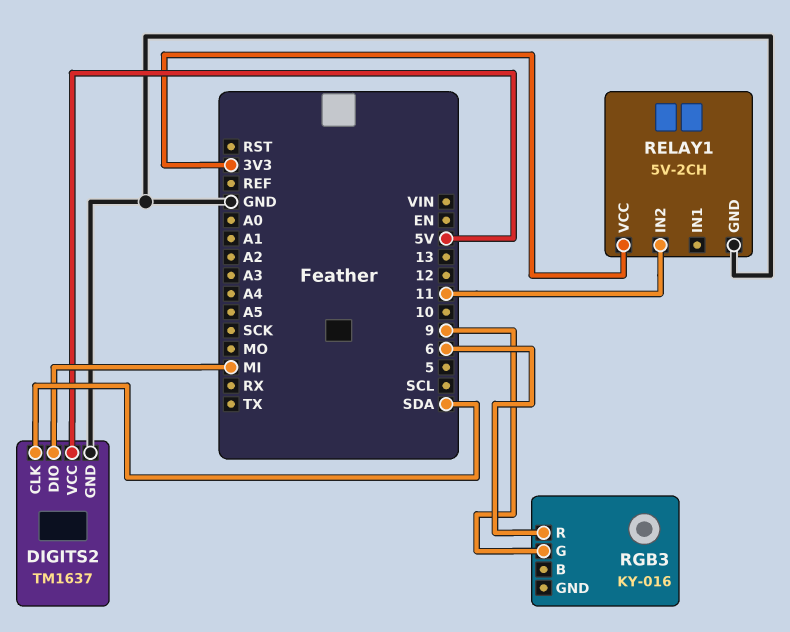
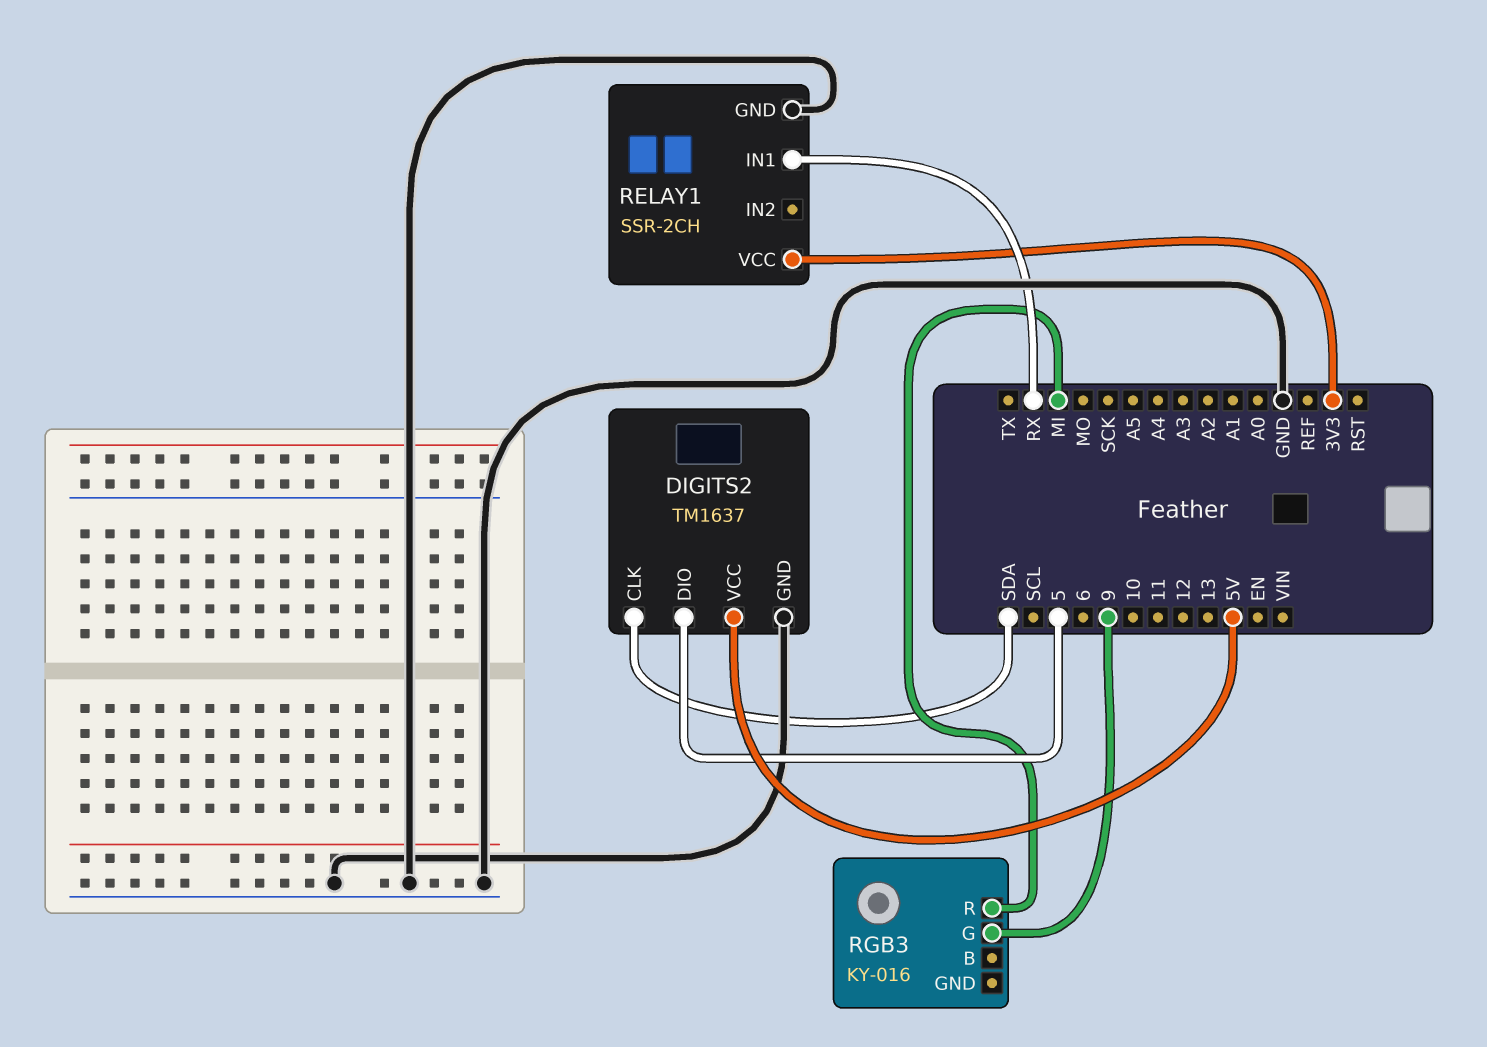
DIGITS2 pin DIO: MI -> 5
RELAY1: 5V-2CH -> SSR-2CH
RELAY1 pin IN1: none -> RX
RELAY1 pin IN2: 11 -> none
RGB3 pin R: 6 -> MI

